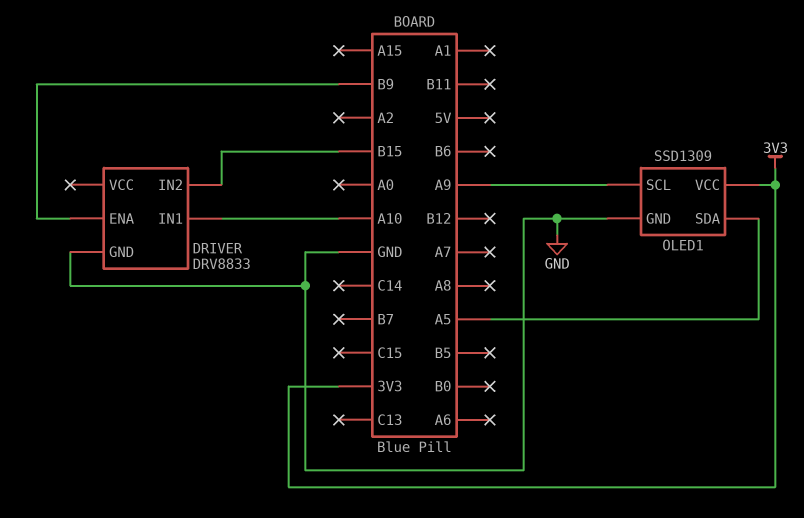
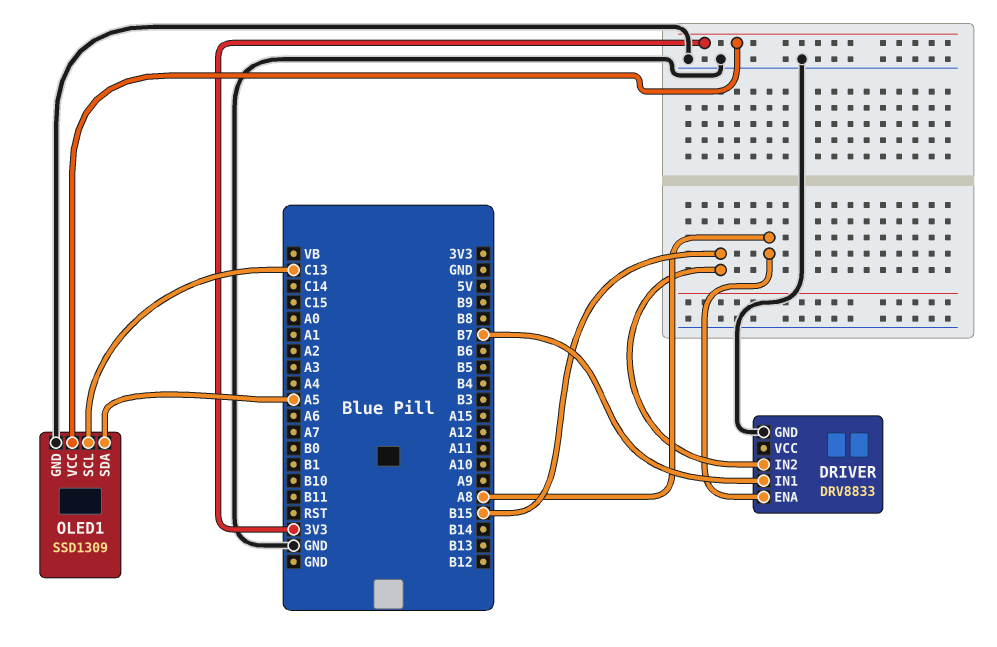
DRIVER pin ENA: B9 -> A8
DRIVER pin IN1: A10 -> B7
OLED1 pin SCL: A9 -> C13

